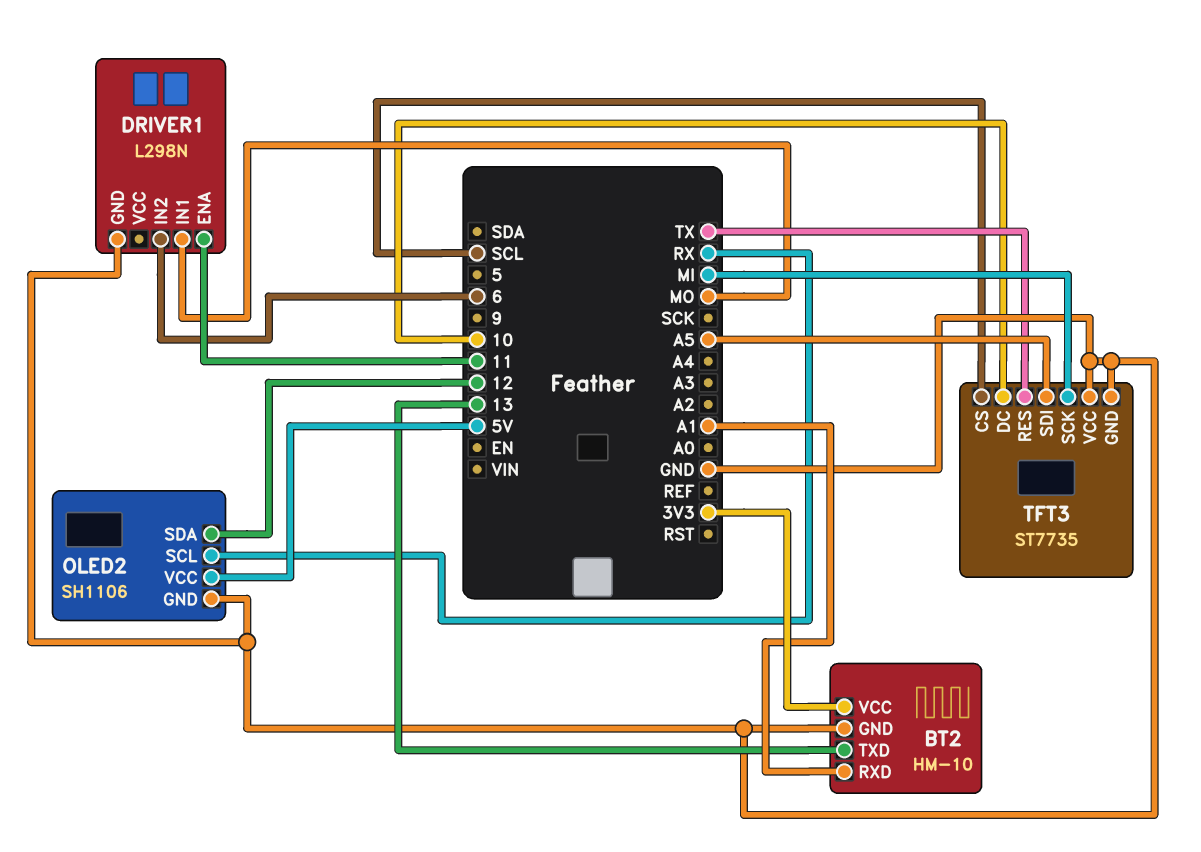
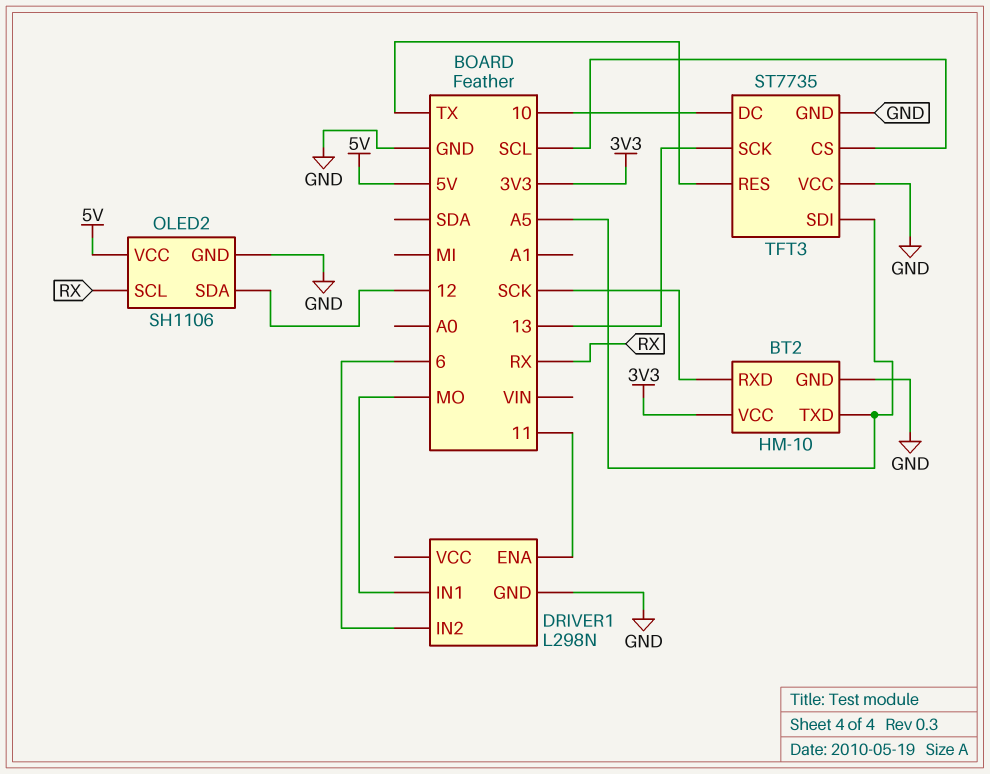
BT2 pin RXD: A1 -> SCK
BT2 pin TXD: 13 -> A5
TFT3 pin SCK: MI -> 13

